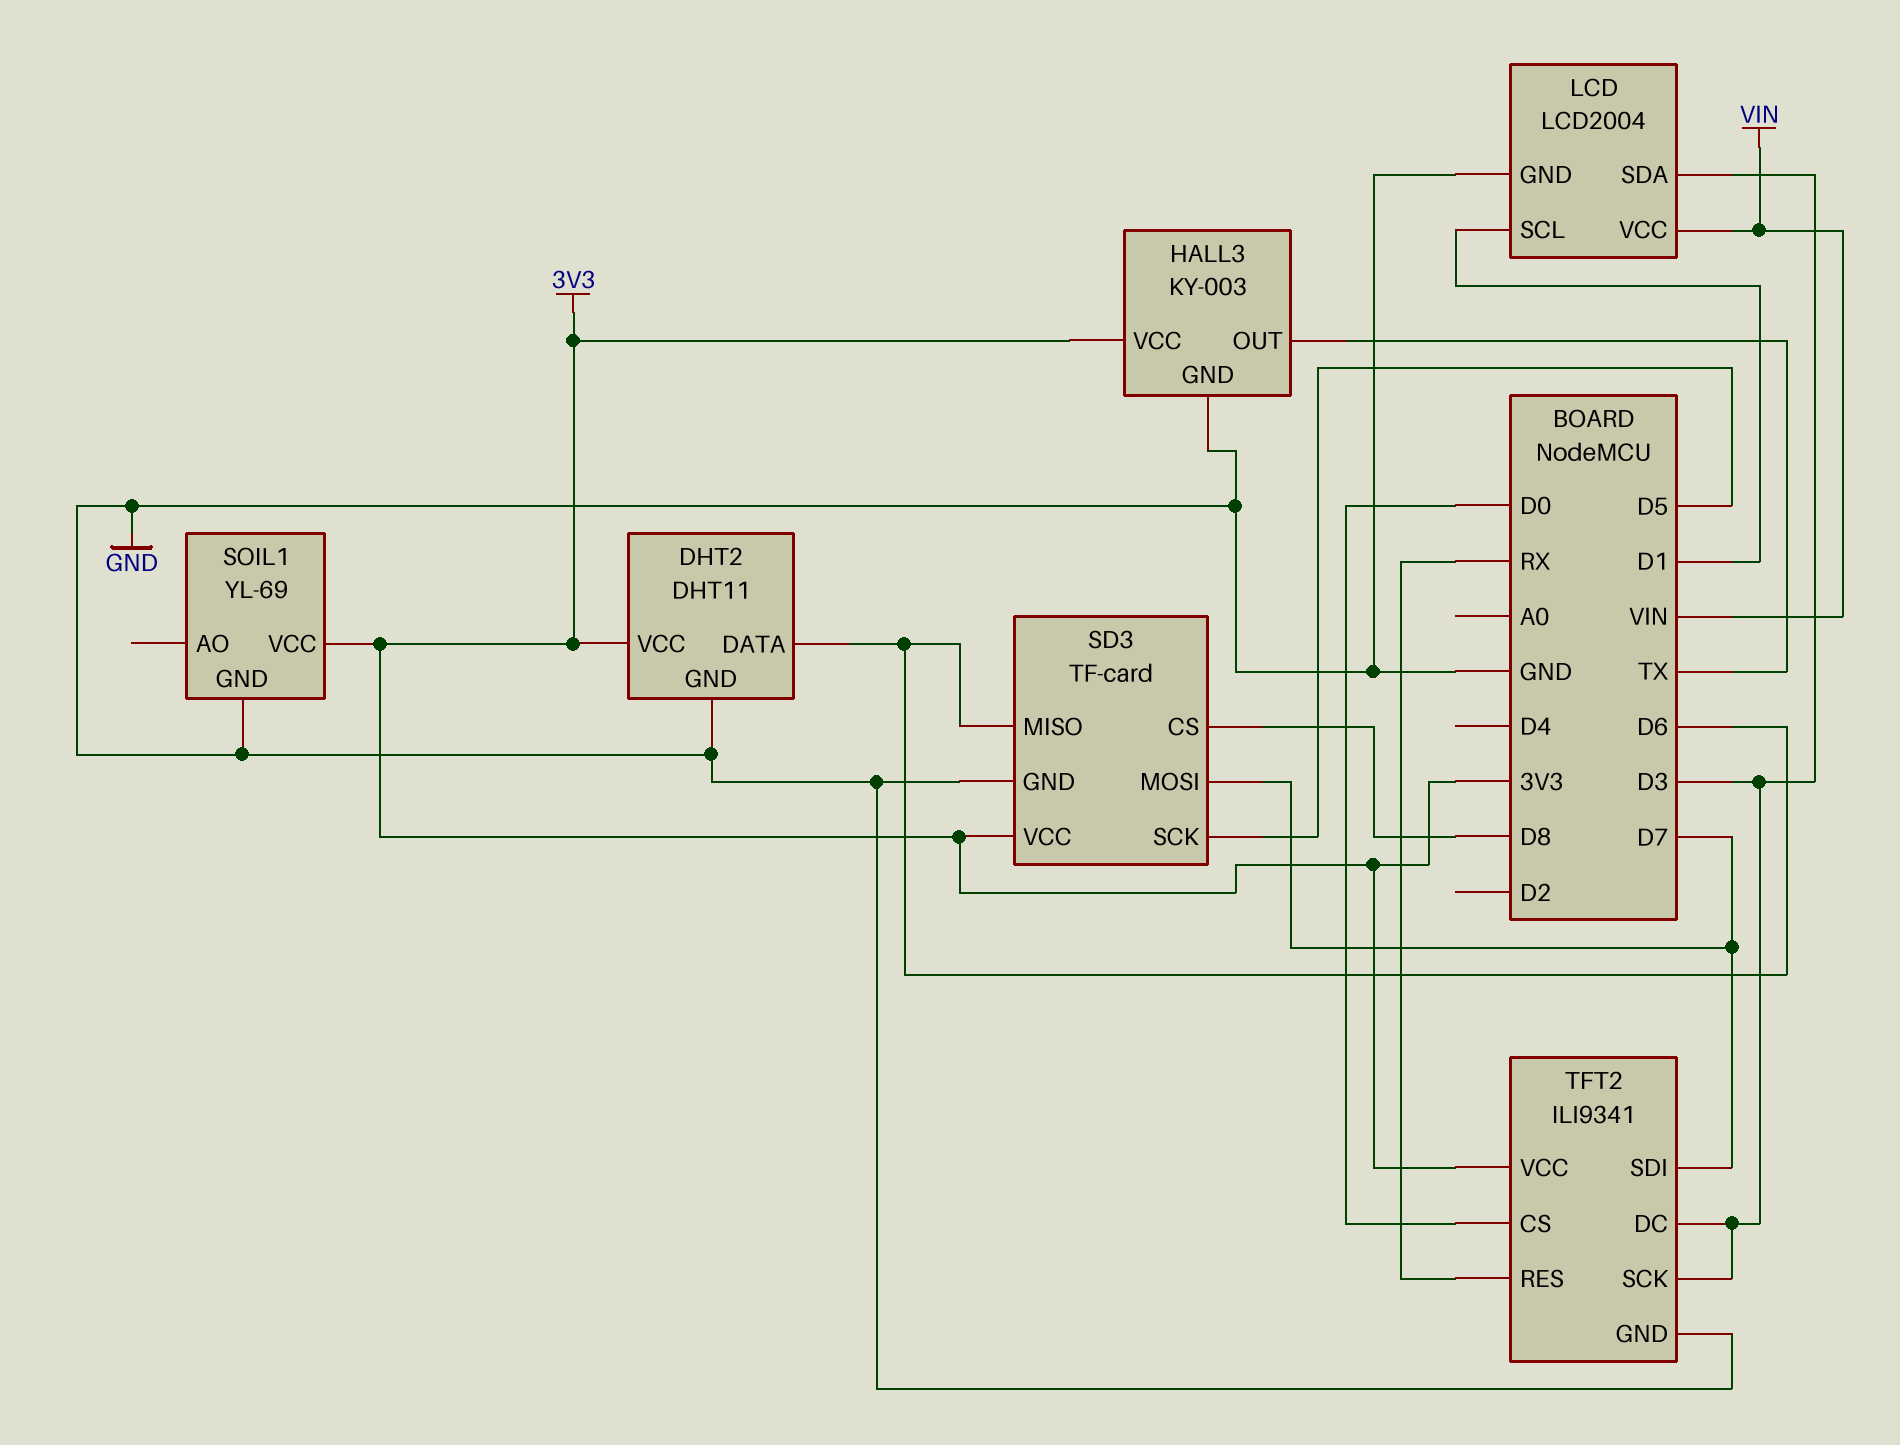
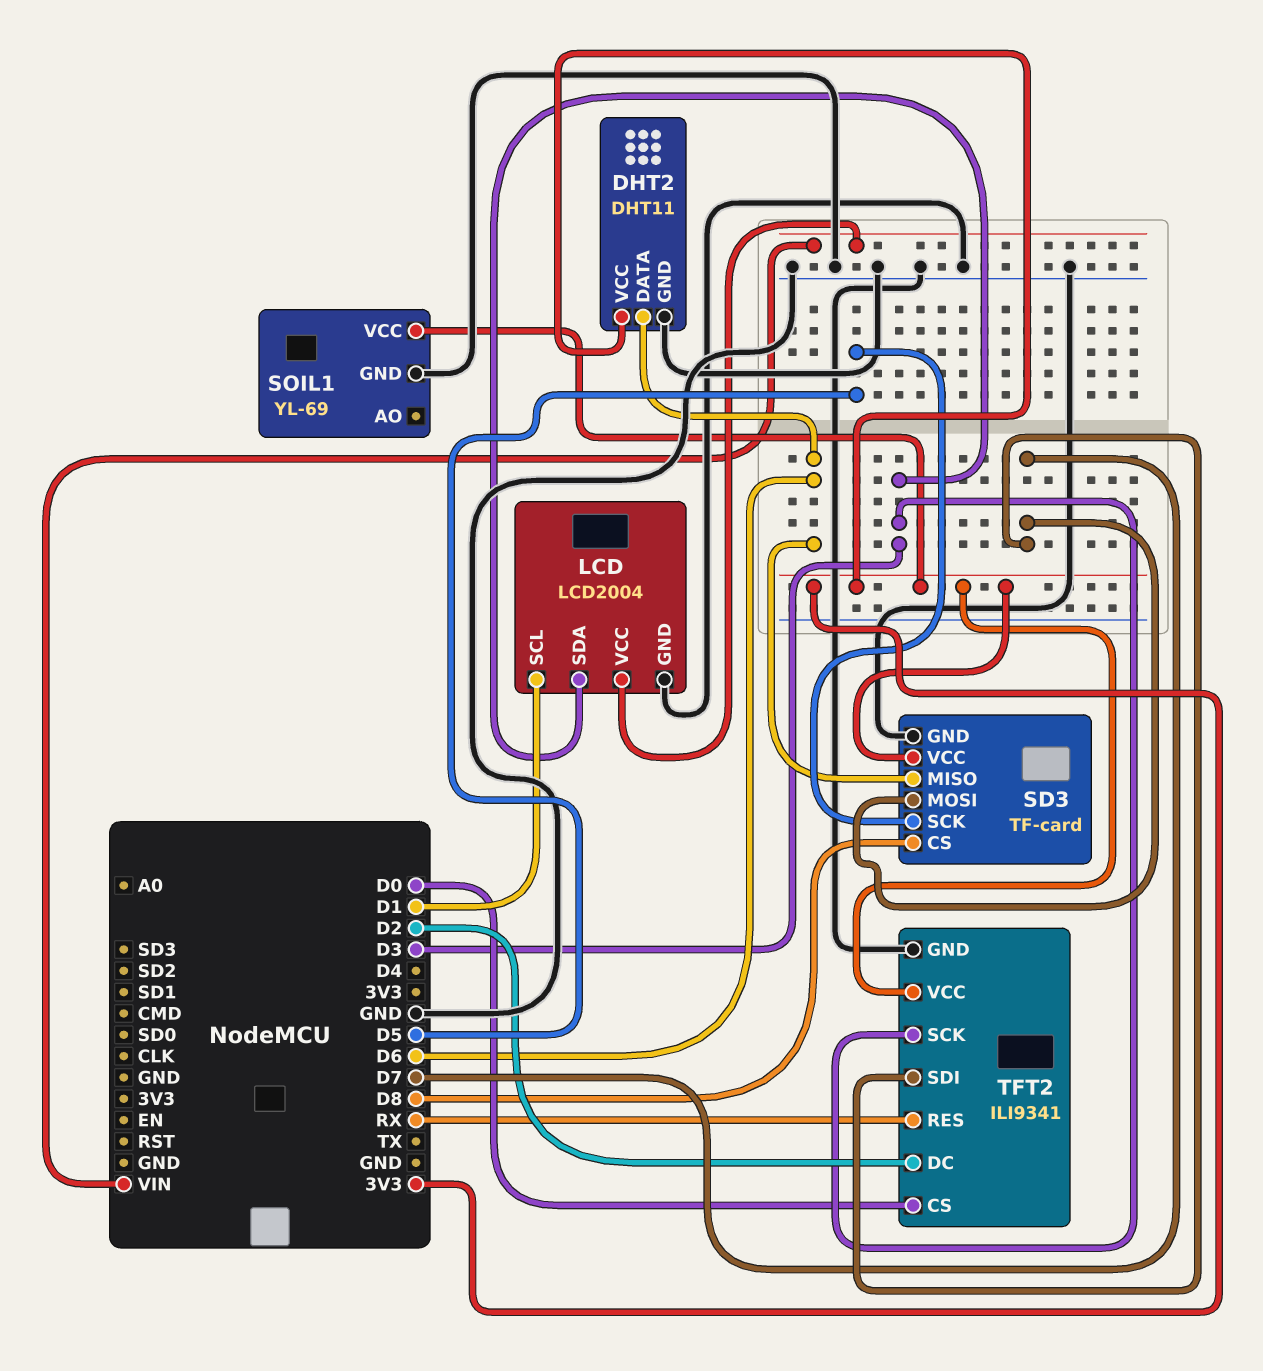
HALL3: KY-003 -> none
HALL3 pin GND: GND -> none
HALL3 pin OUT: TX -> none
HALL3 pin VCC: 3V3 -> none
TFT2 pin DC: D3 -> D2

